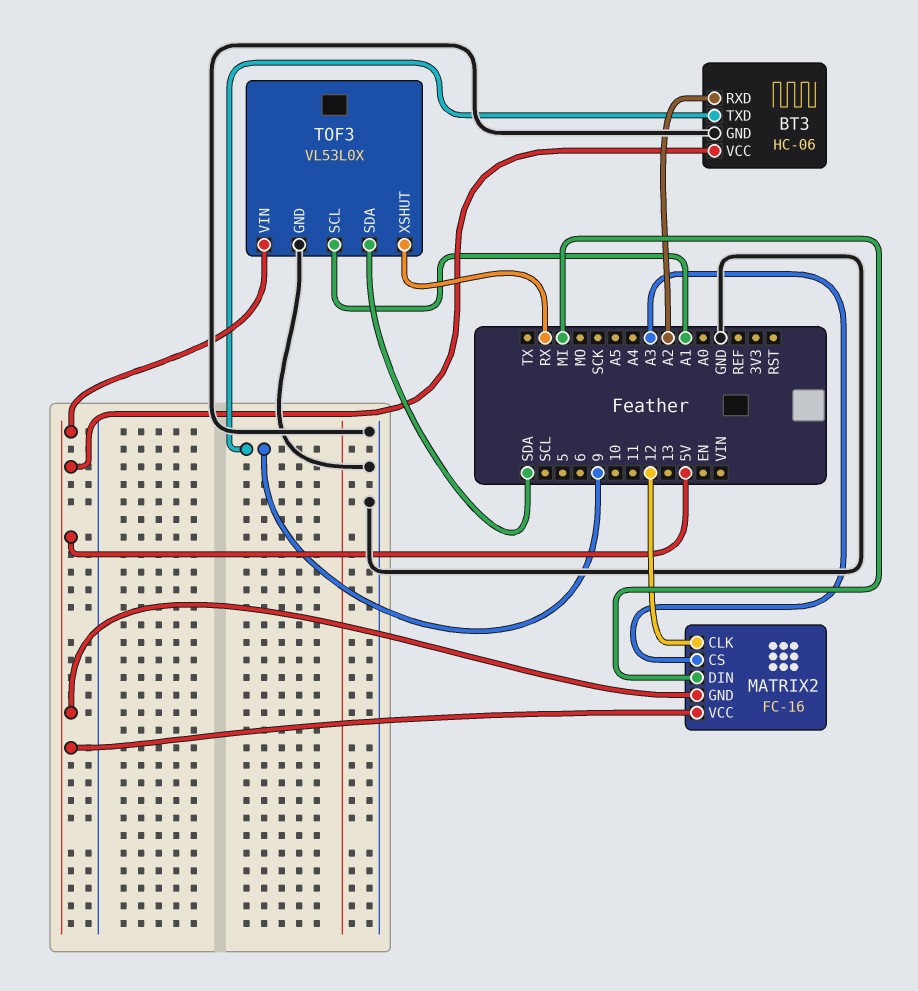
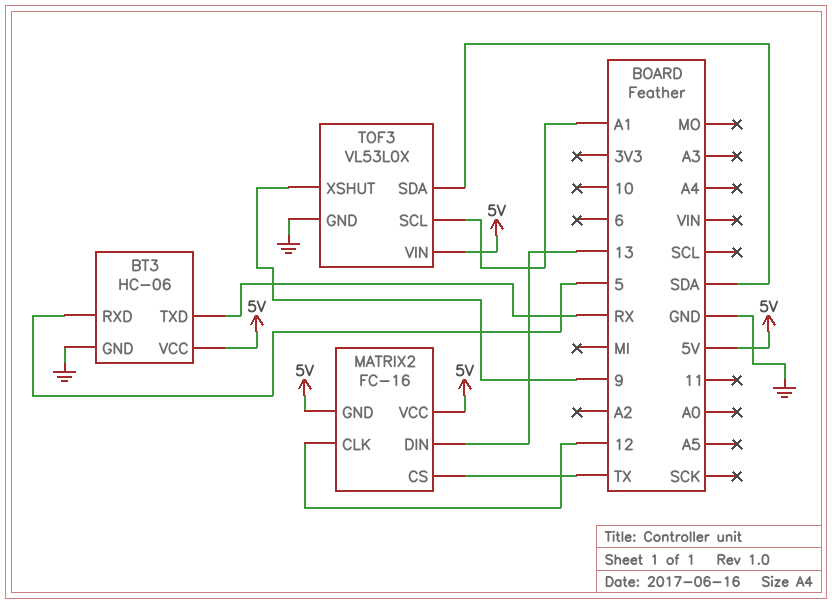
BT3 pin RXD: A2 -> 5
BT3 pin TXD: 9 -> RX
MATRIX2 pin CS: A3 -> TX
MATRIX2 pin DIN: MI -> 13
TOF3 pin XSHUT: RX -> 9

